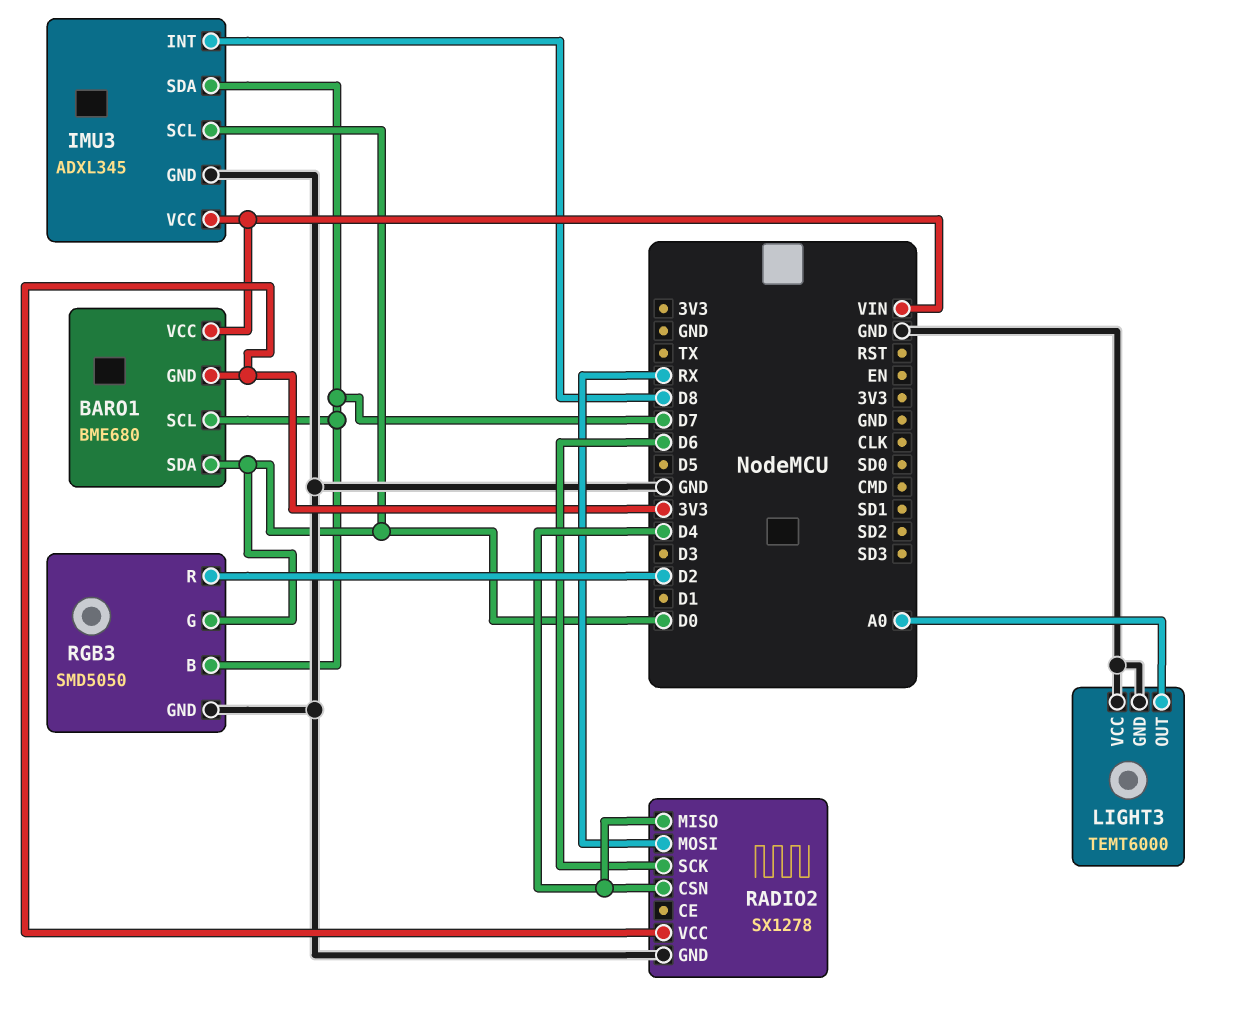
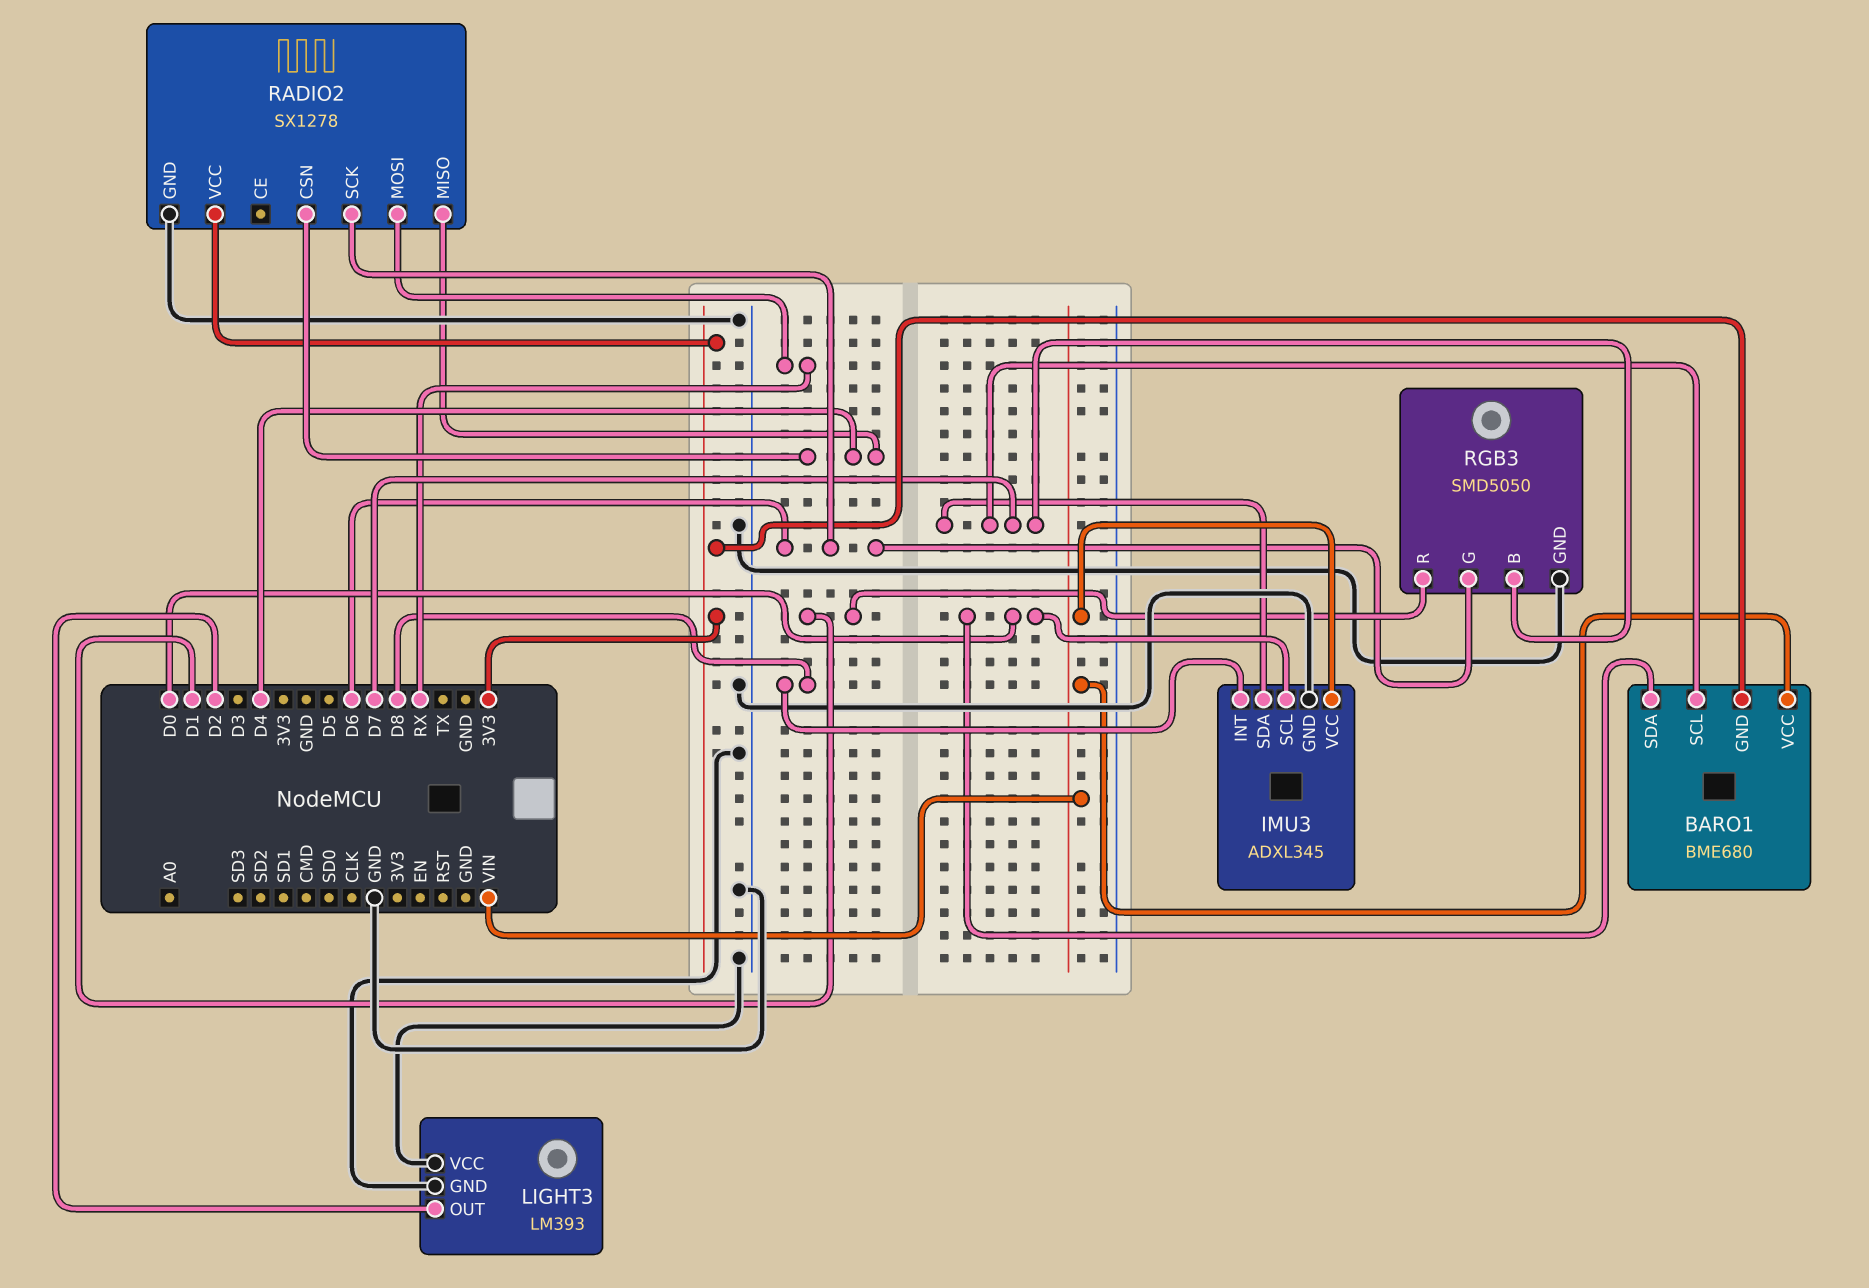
LIGHT3: TEMT6000 -> LM393
LIGHT3 pin OUT: A0 -> D2
RGB3 pin G: D0 -> D6
RGB3 pin R: D2 -> D1

